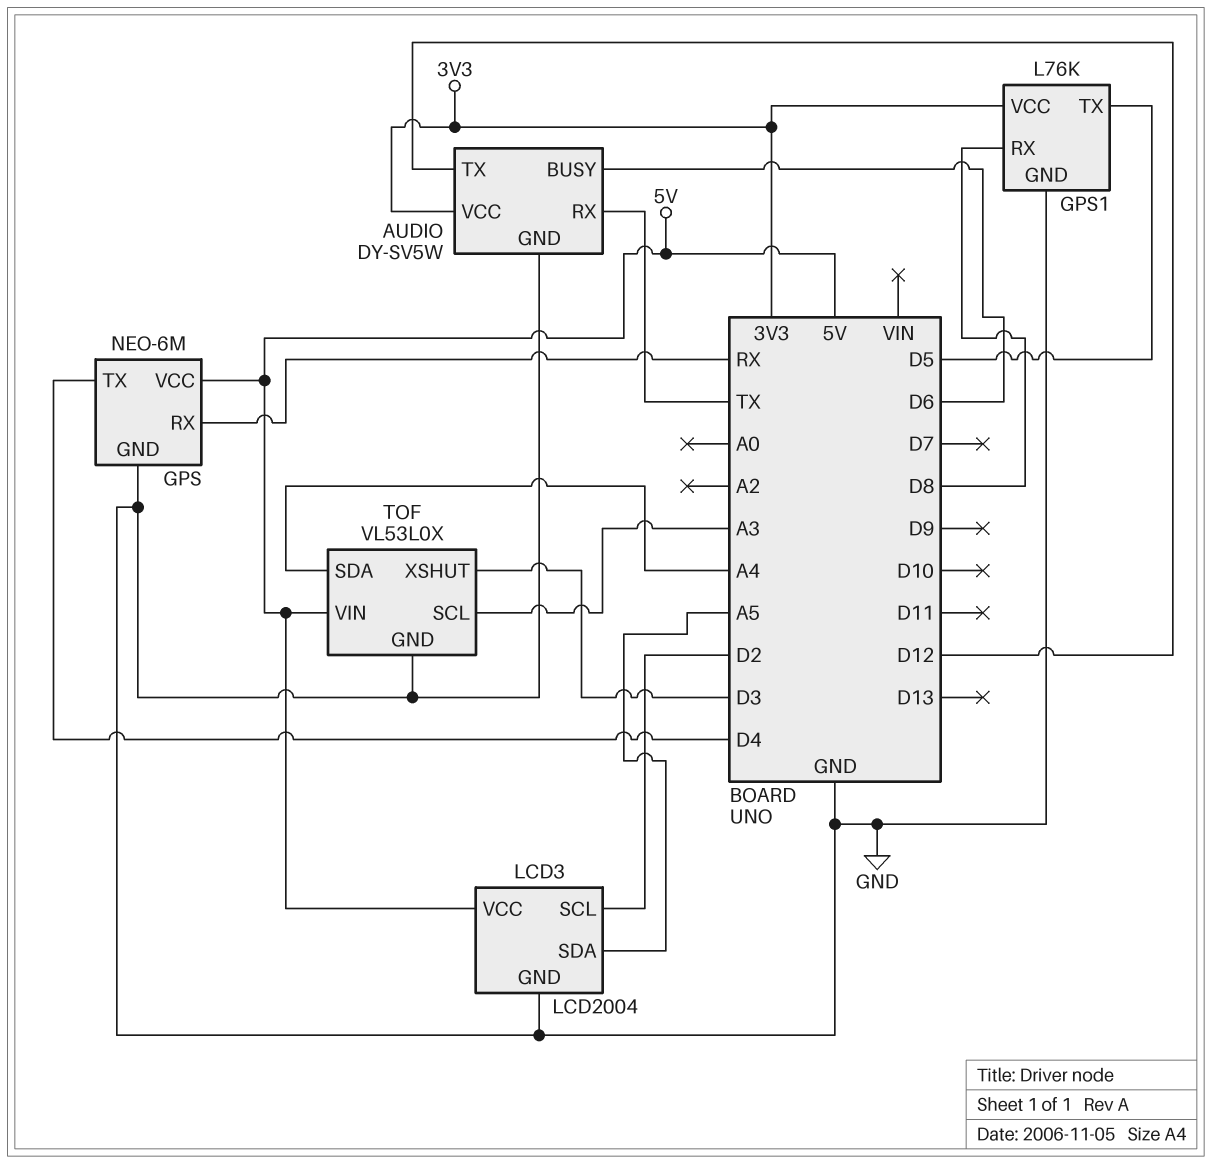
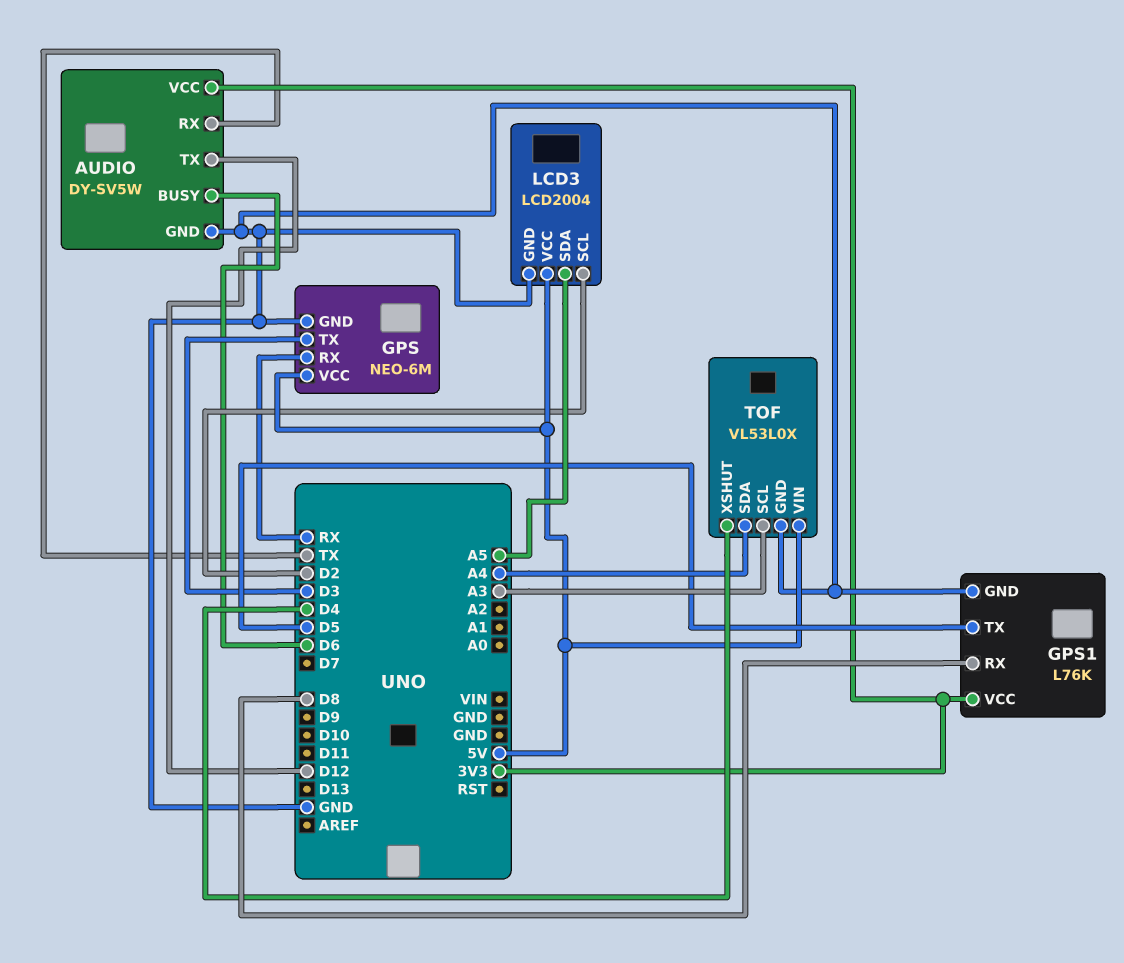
GPS pin TX: D4 -> D3
TOF pin XSHUT: D3 -> D4

